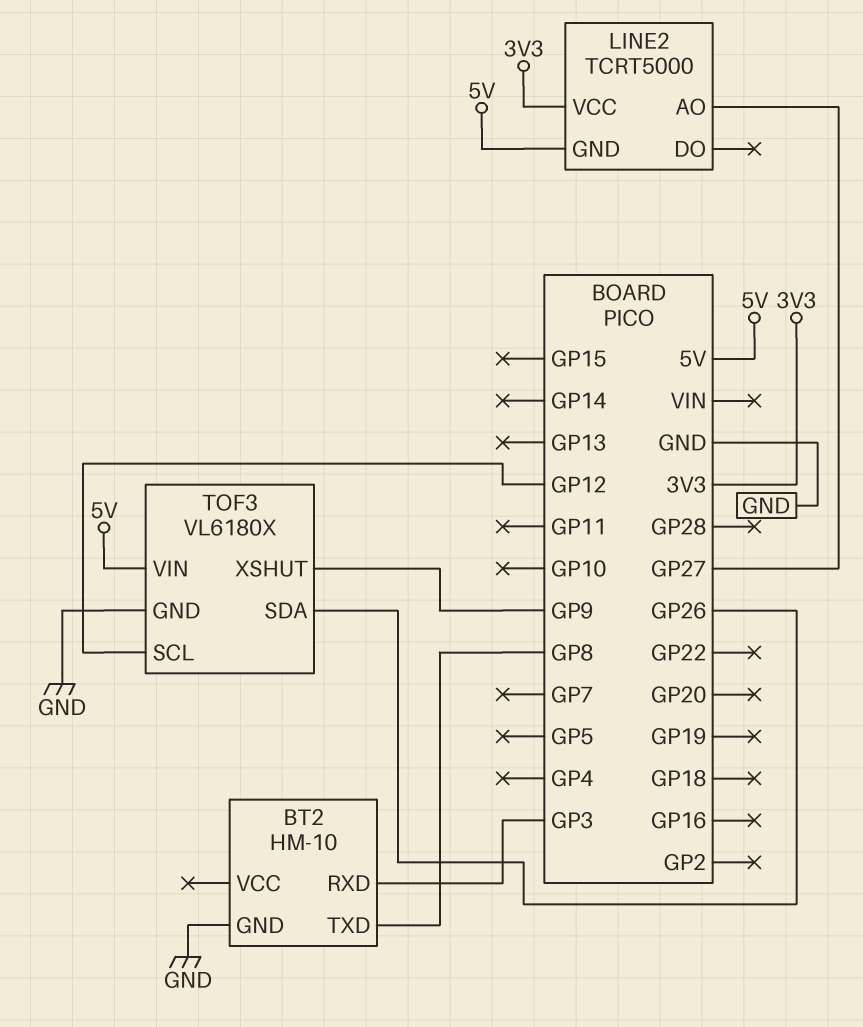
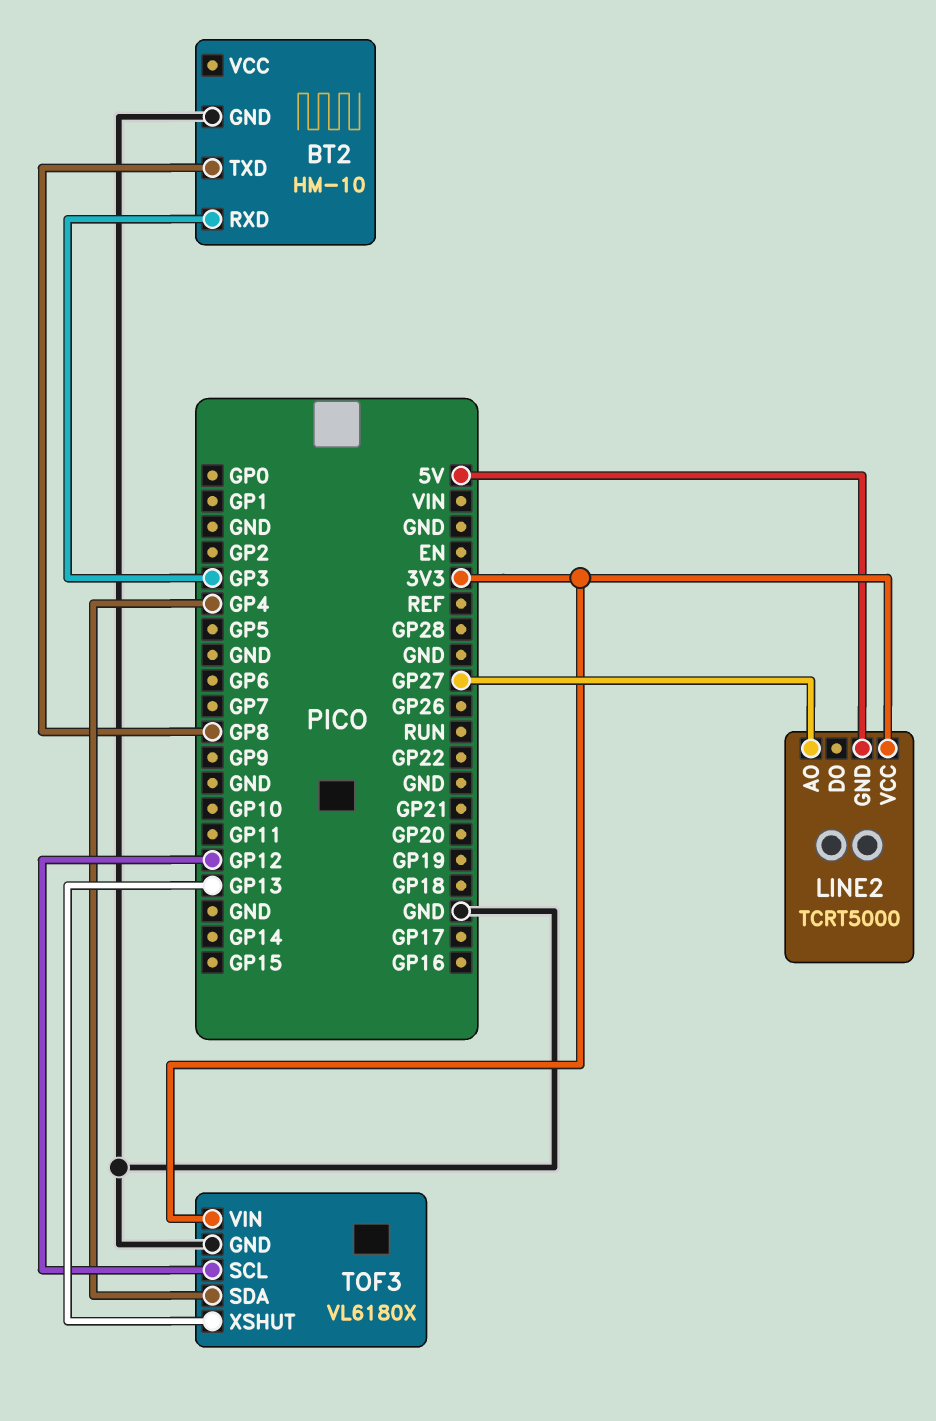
TOF3 pin SDA: GP26 -> GP4
TOF3 pin VIN: 5V -> 3V3
TOF3 pin XSHUT: GP9 -> GP13

